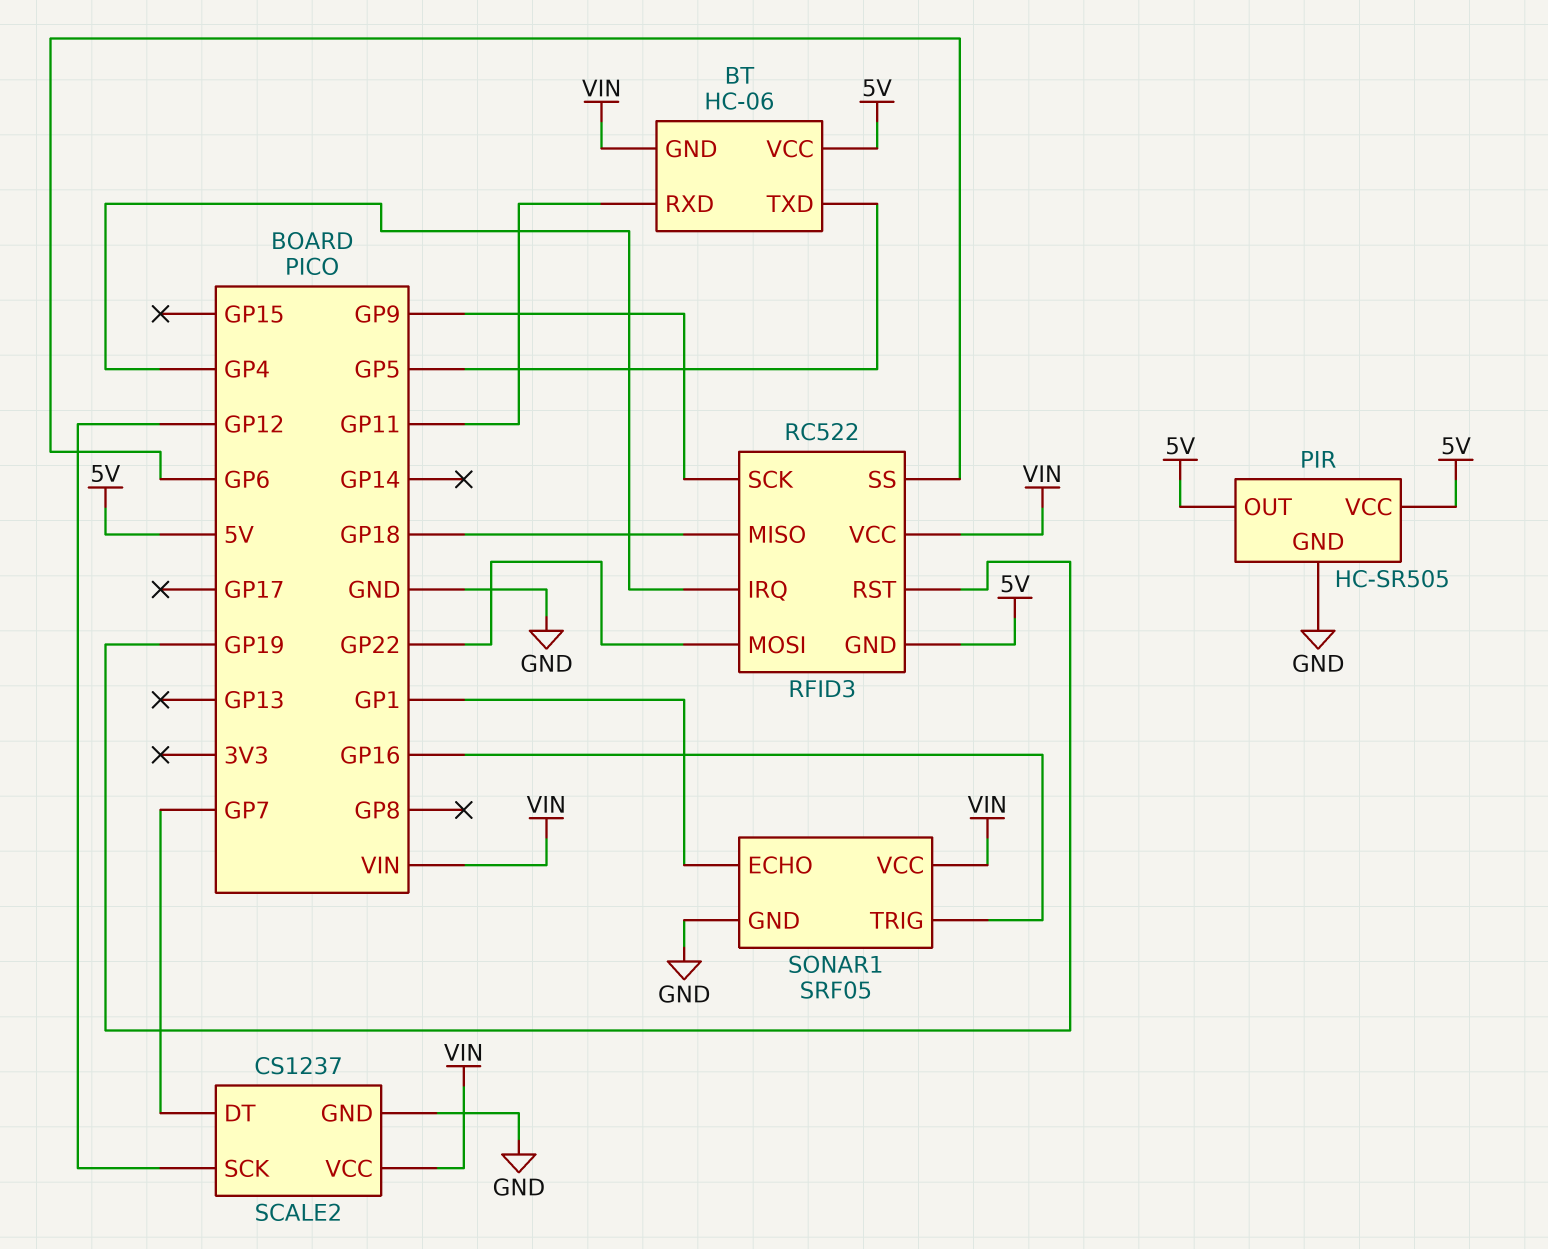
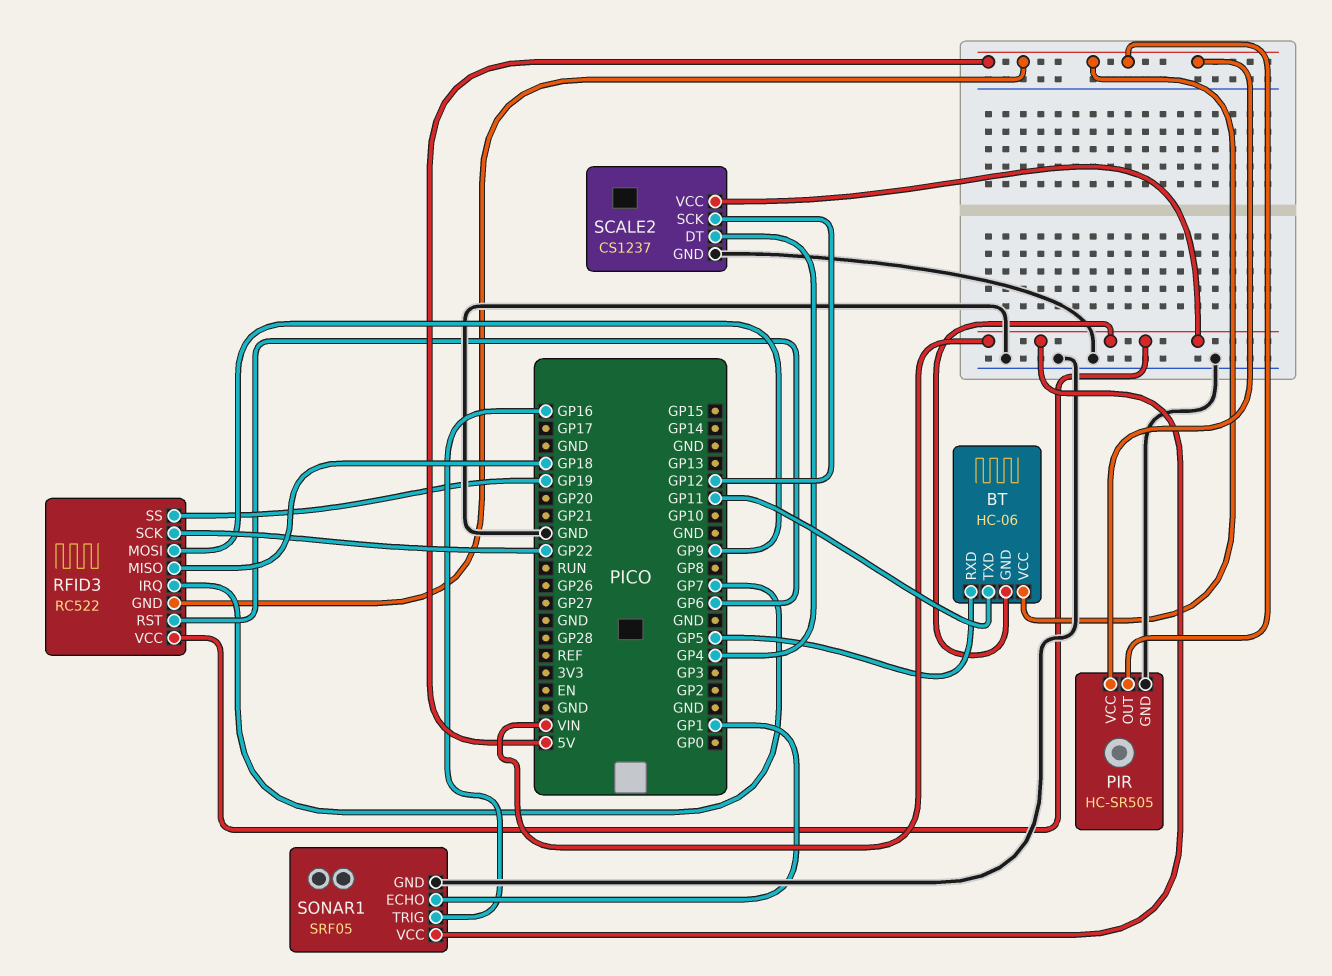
BT pin RXD: GP11 -> GP5
BT pin TXD: GP5 -> GP11
RFID3 pin IRQ: GP4 -> GP7
RFID3 pin MOSI: GP22 -> GP9
RFID3 pin RST: GP19 -> GP6
RFID3 pin SCK: GP9 -> GP22
RFID3 pin SS: GP6 -> GP19
SCALE2 pin DT: GP7 -> GP4

